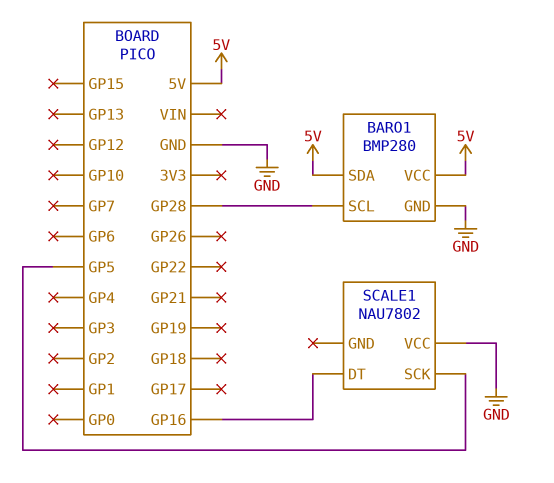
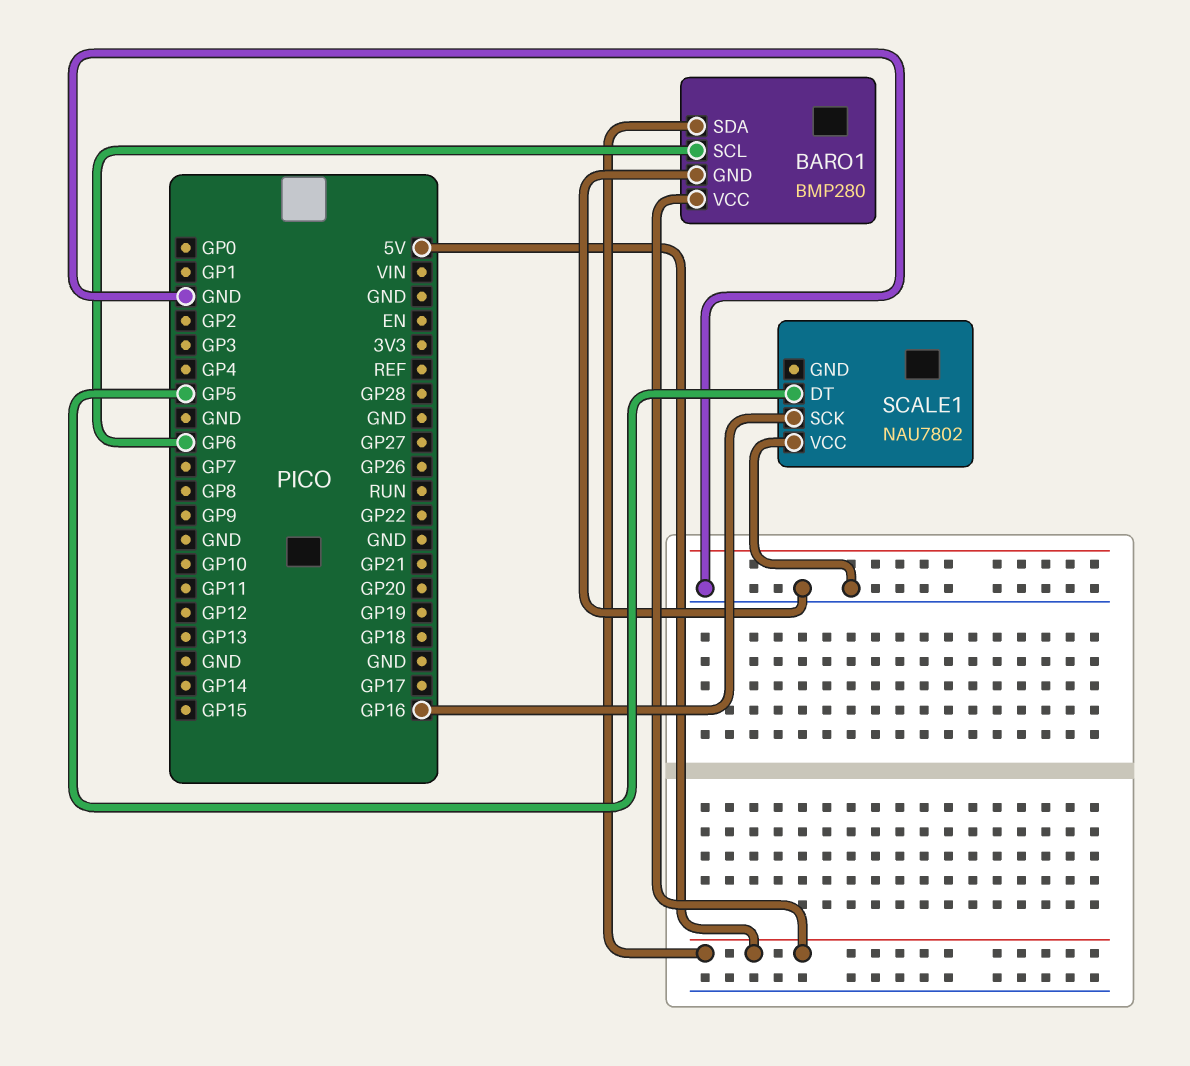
BARO1 pin SCL: GP28 -> GP6
SCALE1 pin DT: GP16 -> GP5
SCALE1 pin SCK: GP5 -> GP16

